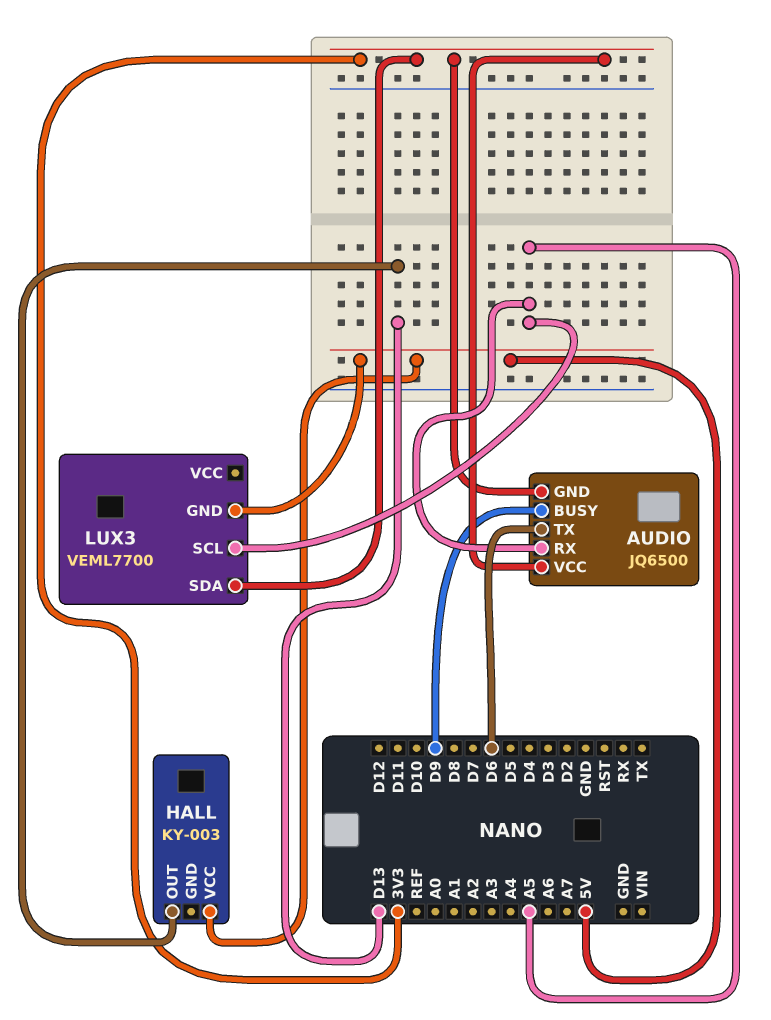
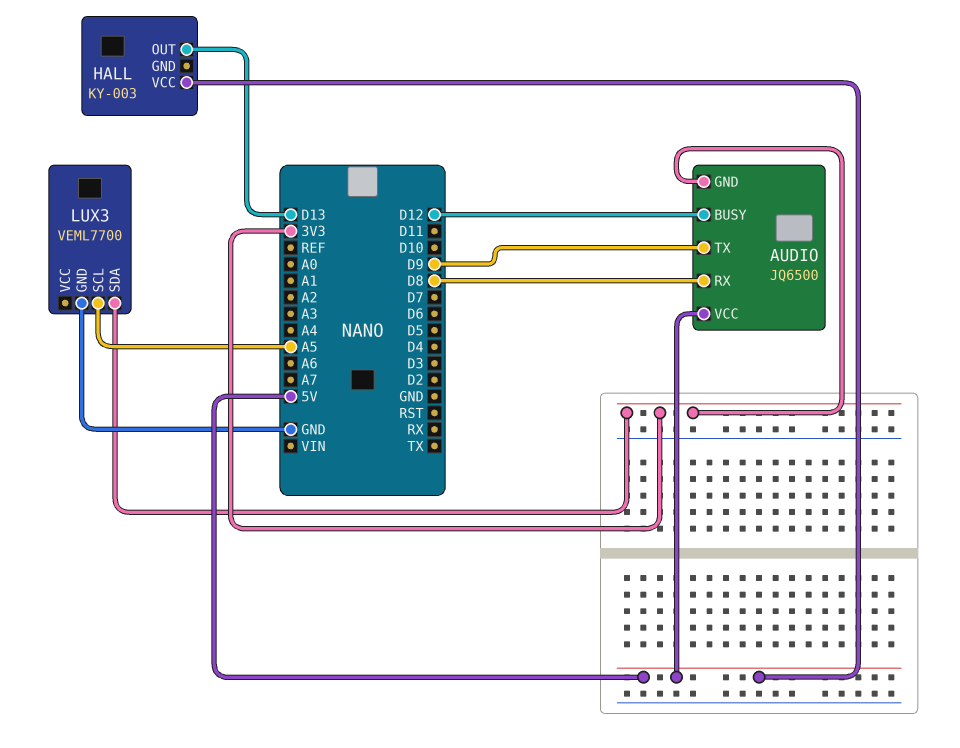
AUDIO pin BUSY: D9 -> D12
AUDIO pin RX: A5 -> D8
AUDIO pin TX: D6 -> D9
AUDIO pin VCC: 3V3 -> 5V
LUX3 pin GND: 5V -> GND

